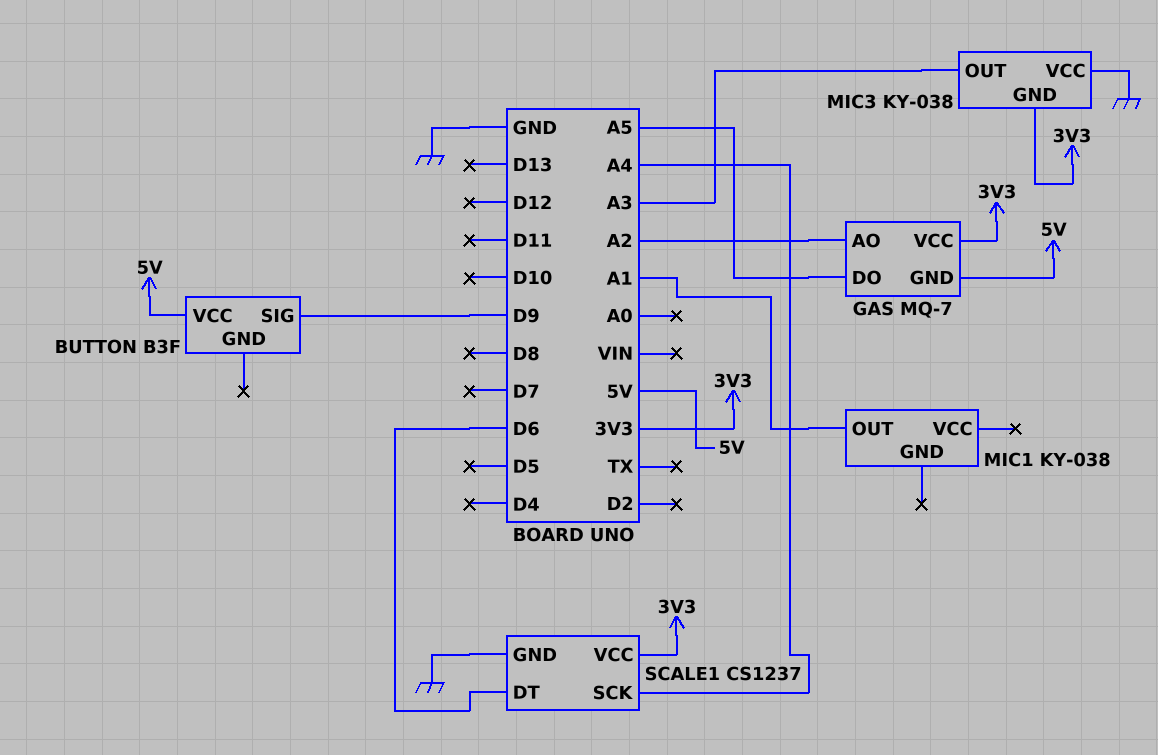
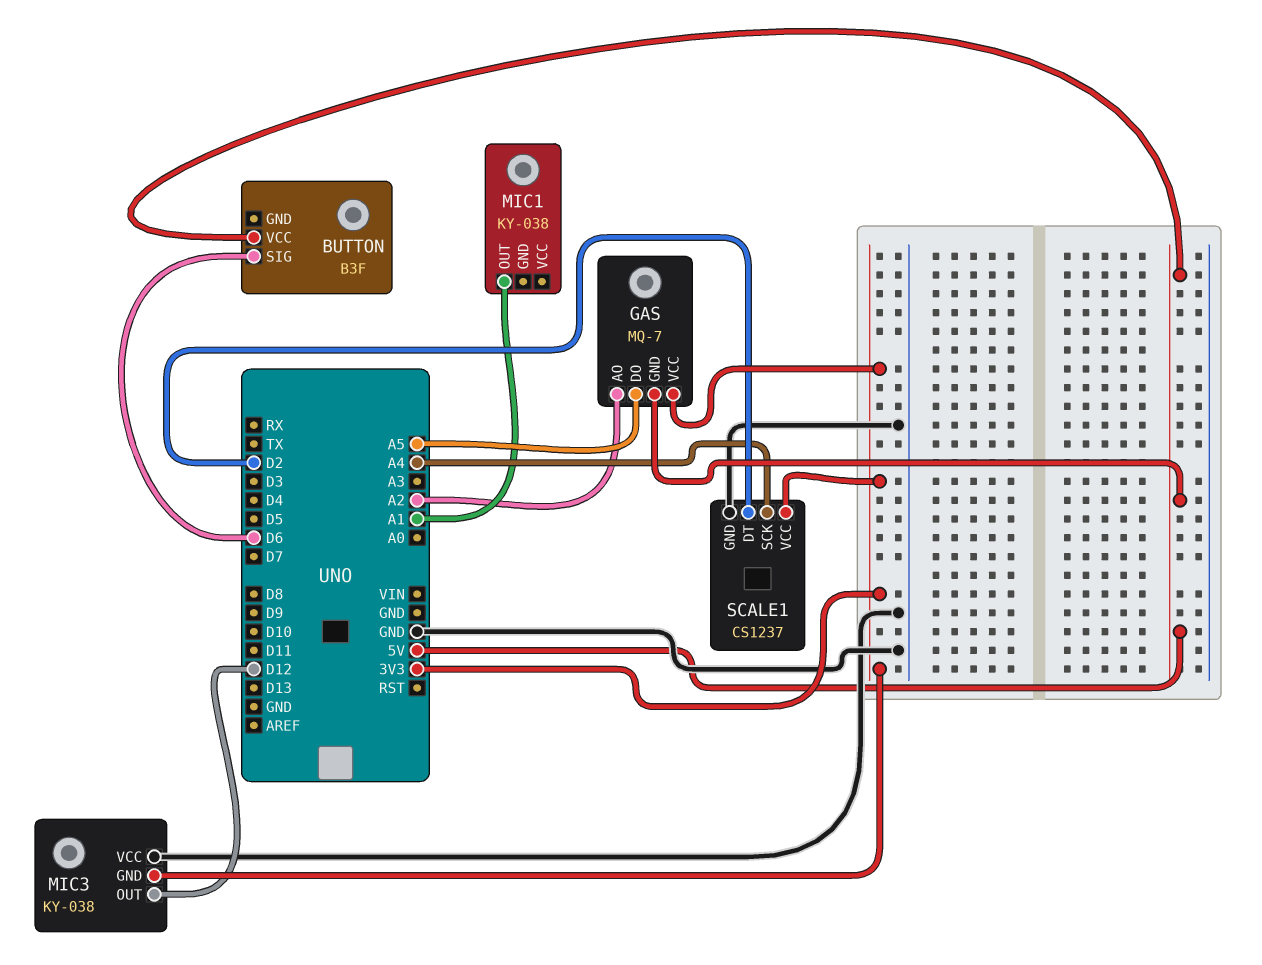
BUTTON pin SIG: D9 -> D6
MIC3 pin OUT: A3 -> D12
SCALE1 pin DT: D6 -> D2

